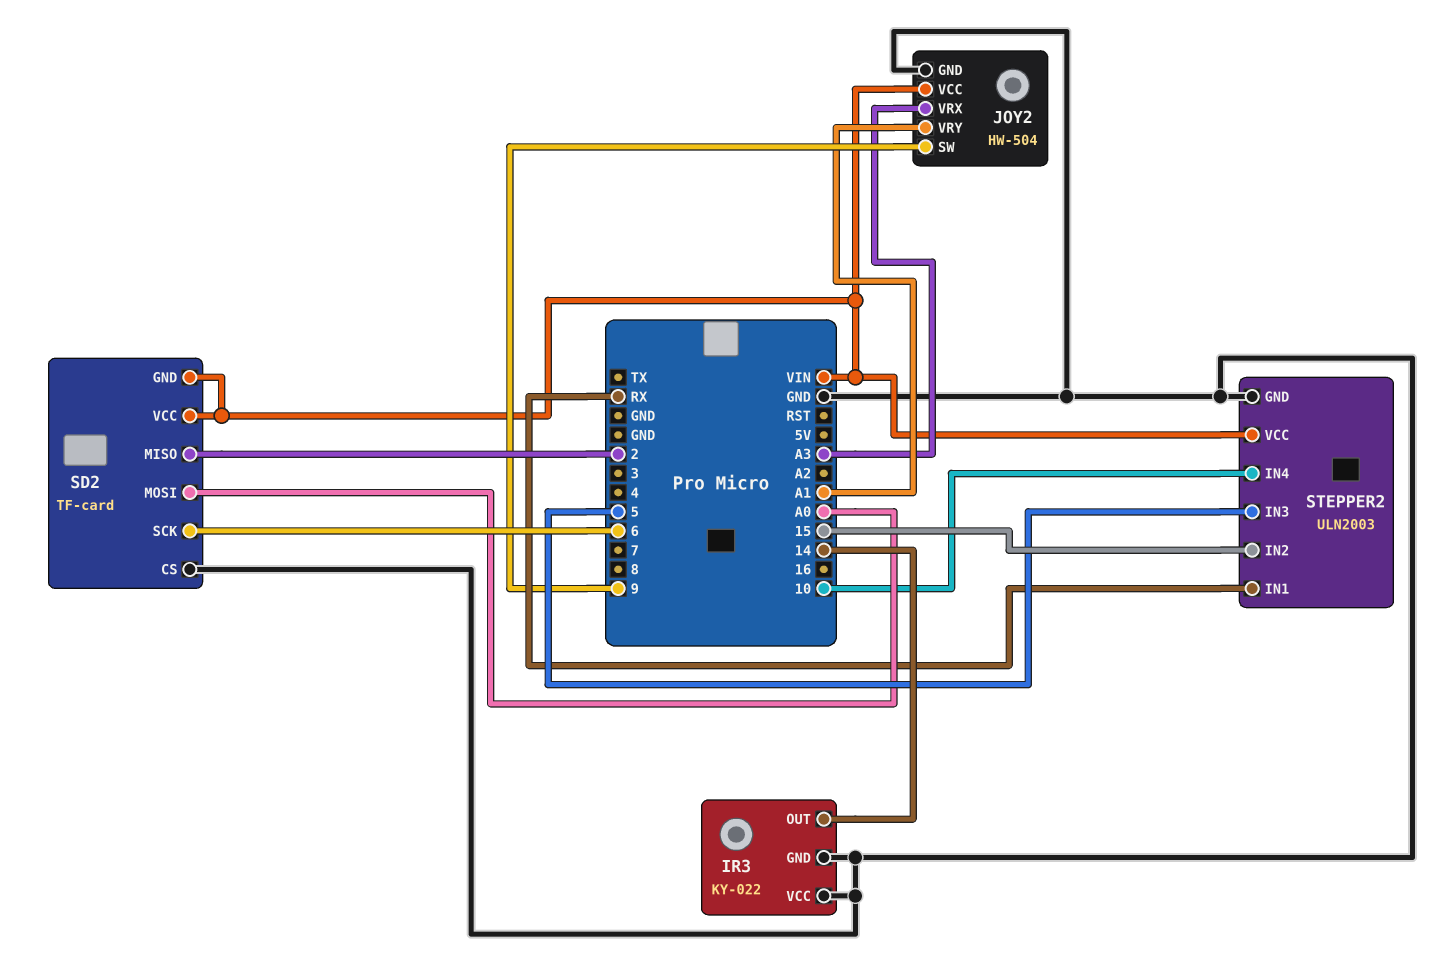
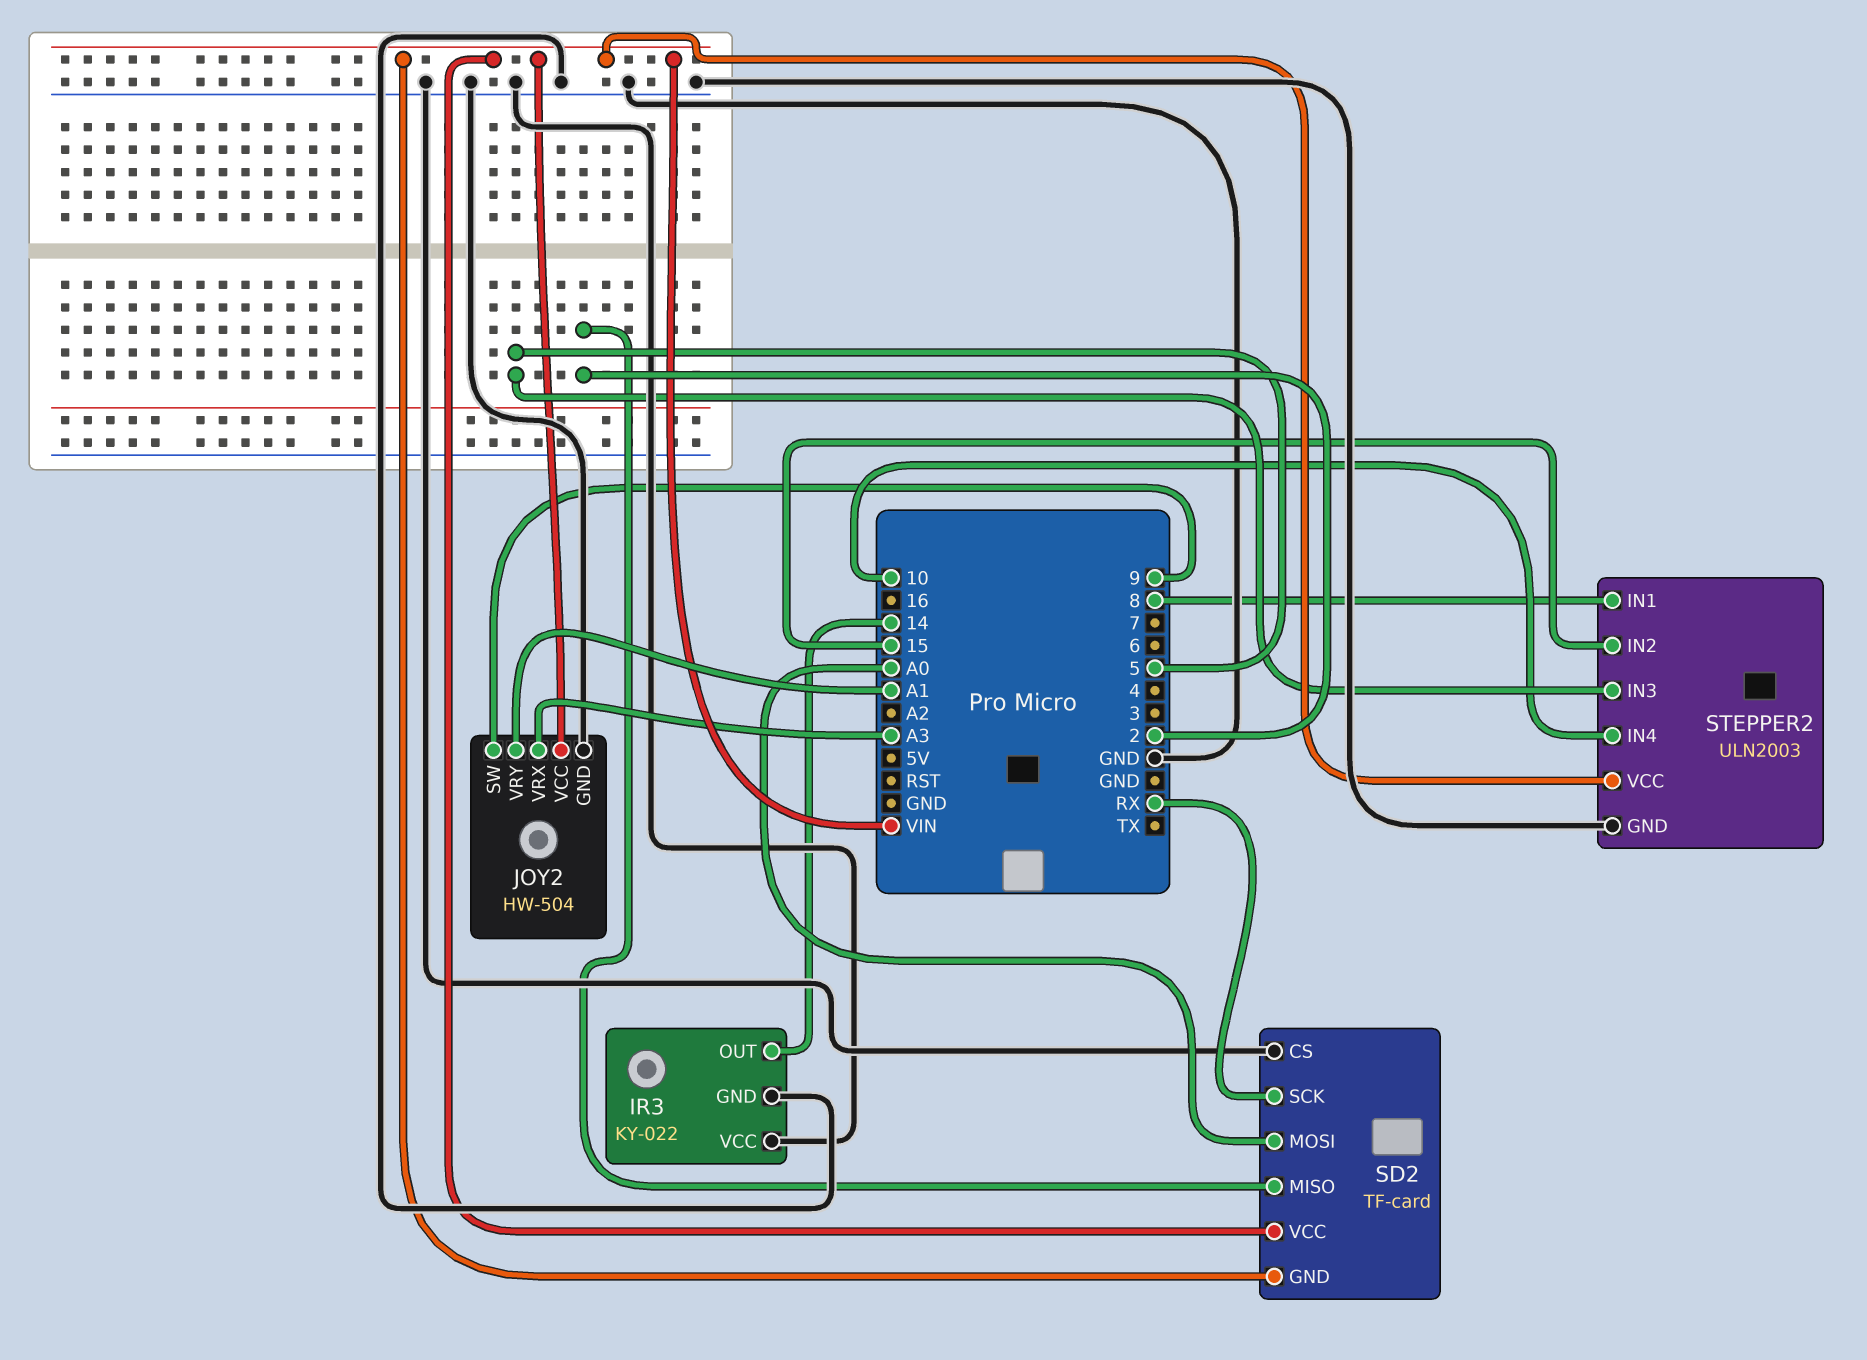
SD2 pin SCK: 6 -> RX
STEPPER2 pin IN1: RX -> 8

